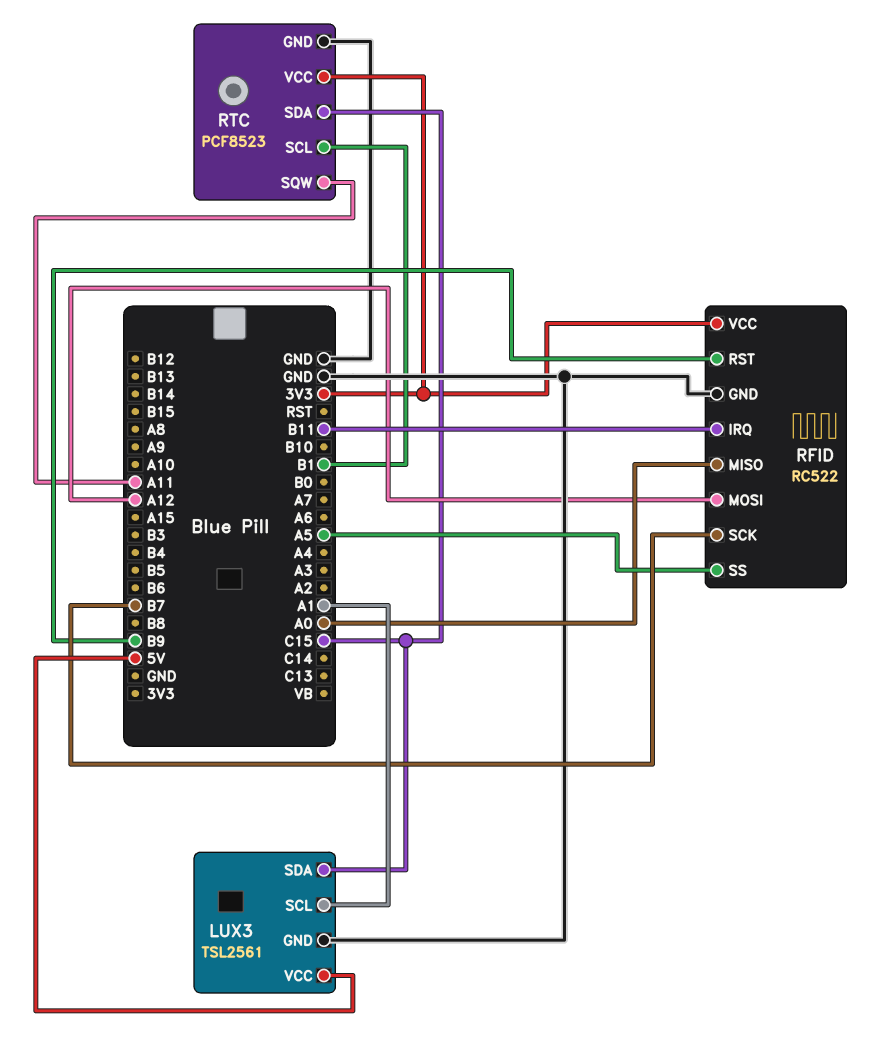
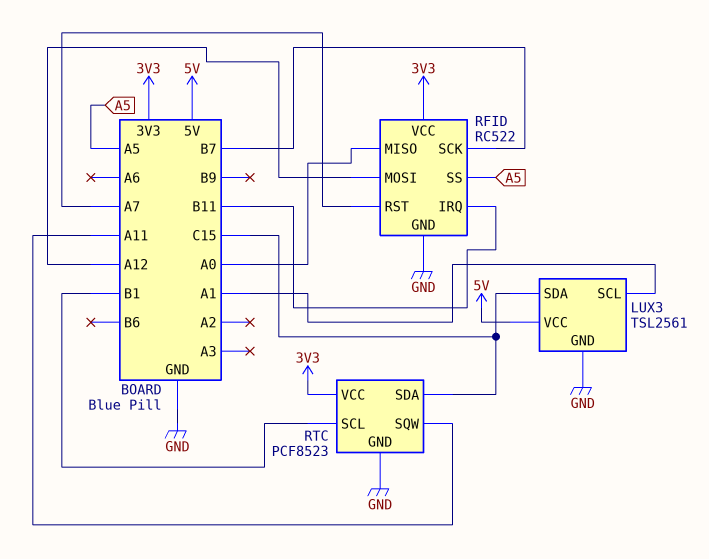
RFID pin RST: B9 -> A7

